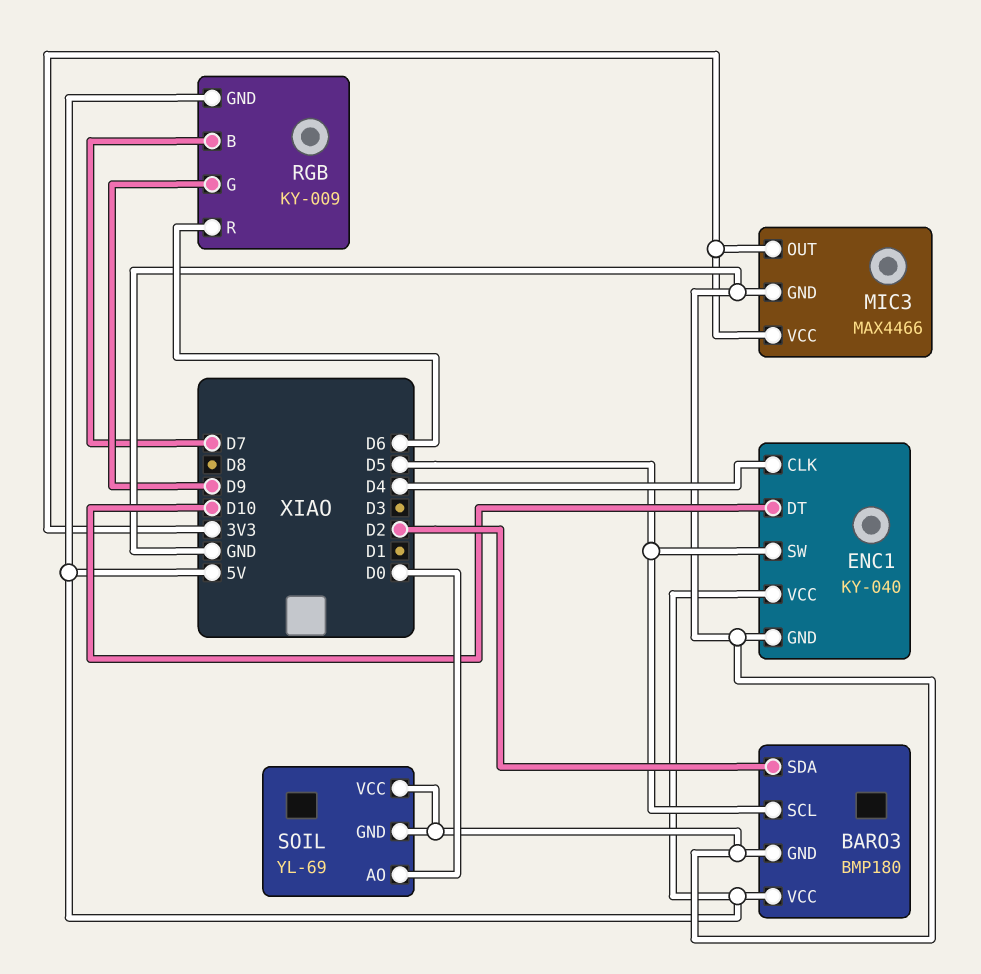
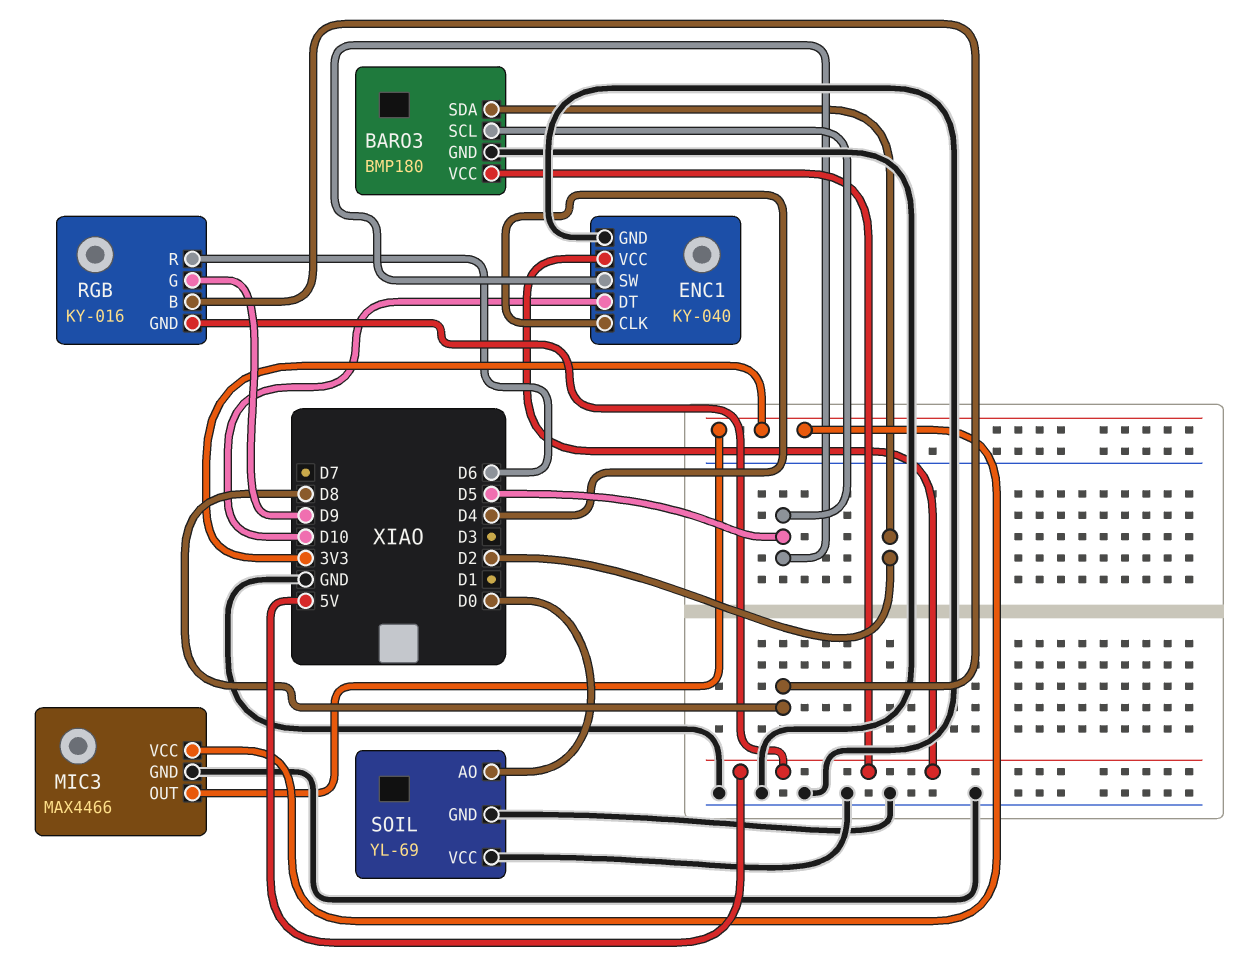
RGB: KY-009 -> KY-016
RGB pin B: D7 -> D8

